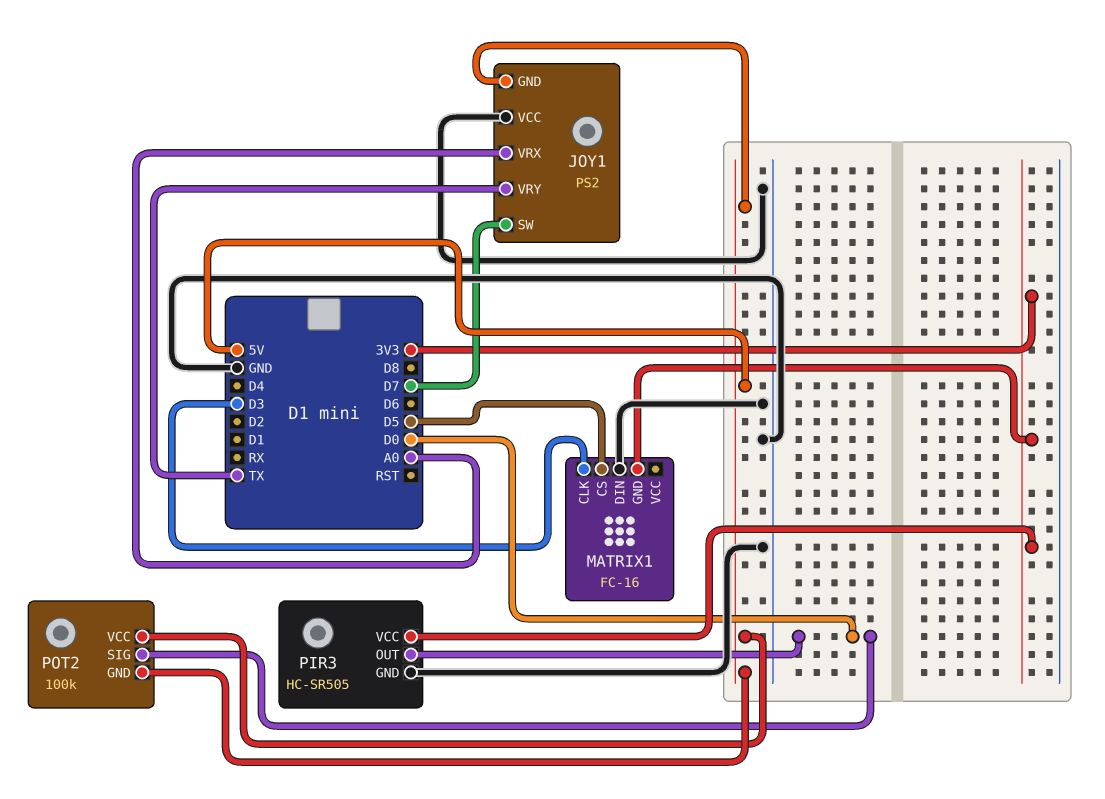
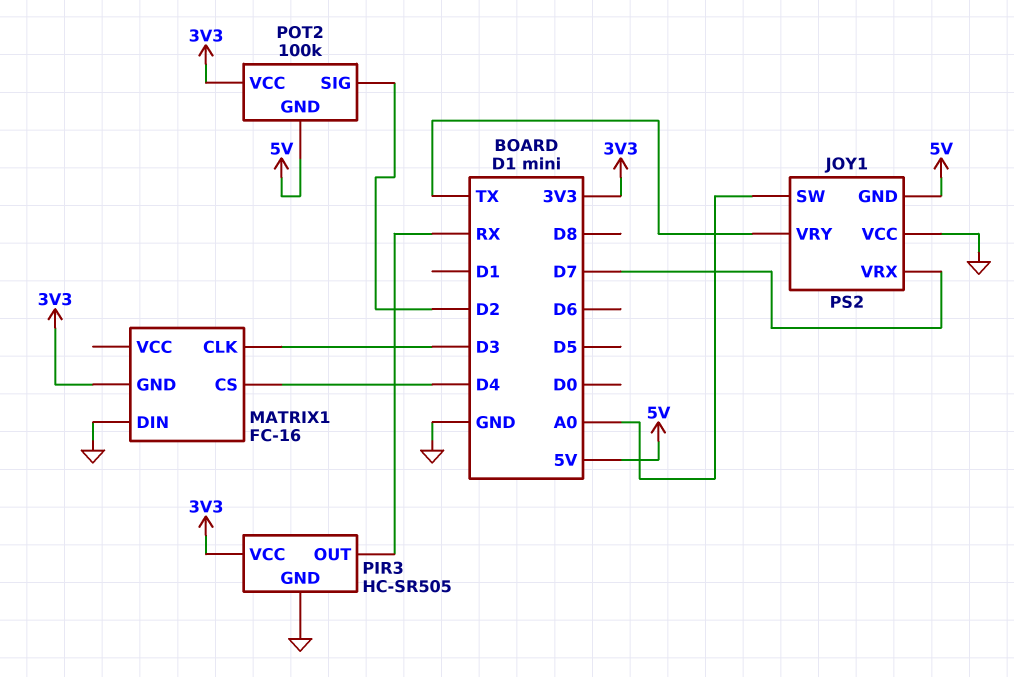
JOY1 pin SW: D7 -> A0
JOY1 pin VRX: A0 -> D7
MATRIX1 pin CS: D5 -> D4
PIR3 pin OUT: D0 -> RX
POT2 pin SIG: D0 -> D2
POT2 pin VCC: 5V -> 3V3

